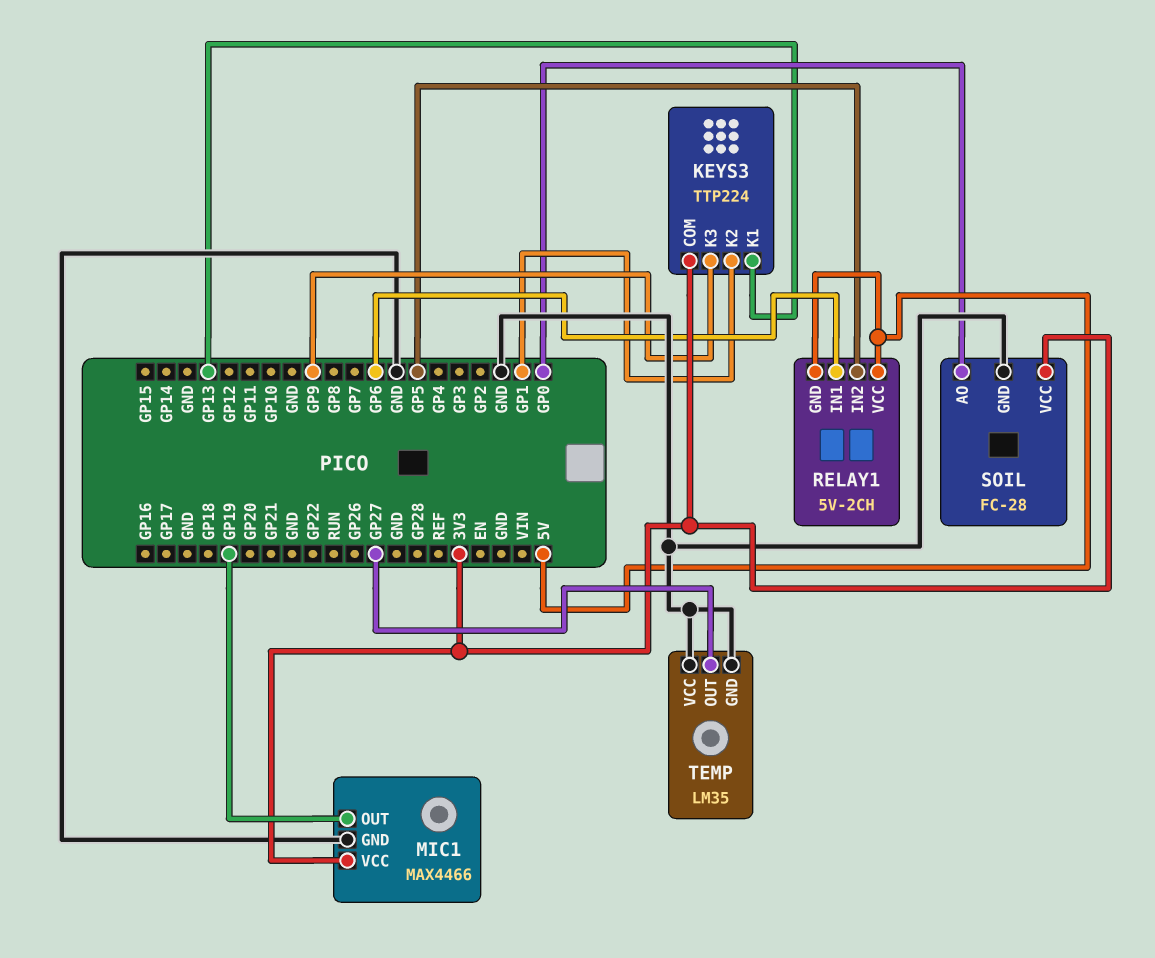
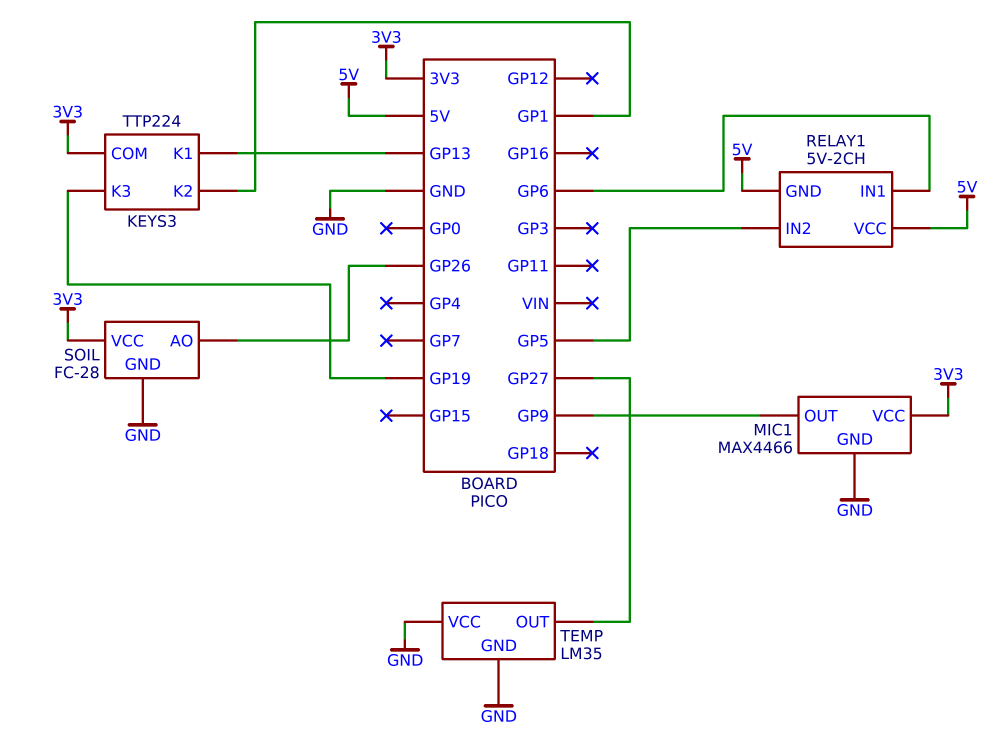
KEYS3 pin K3: GP9 -> GP19
MIC1 pin OUT: GP19 -> GP9
SOIL pin AO: GP0 -> GP26

